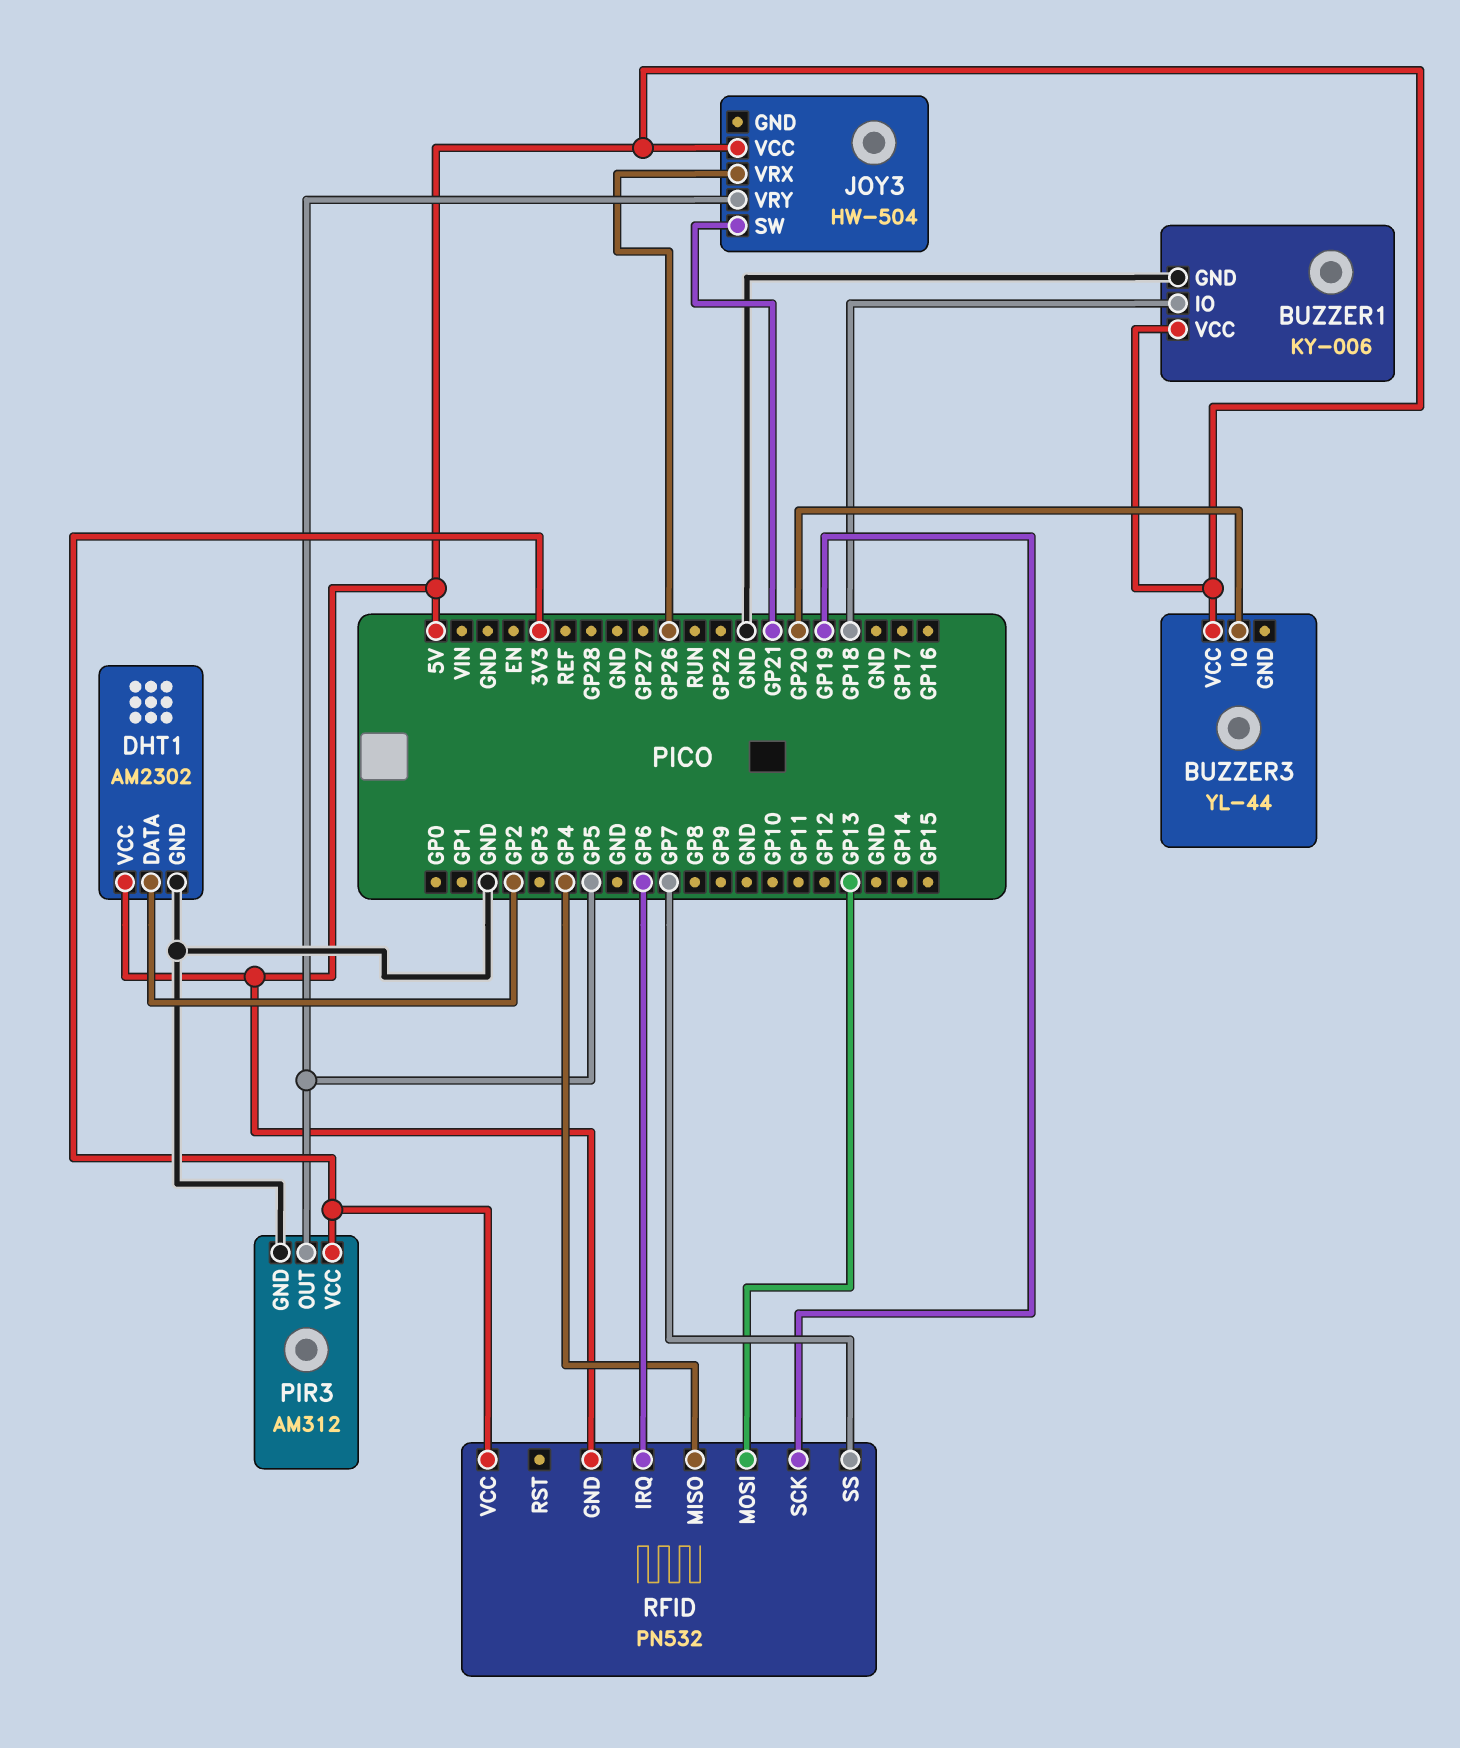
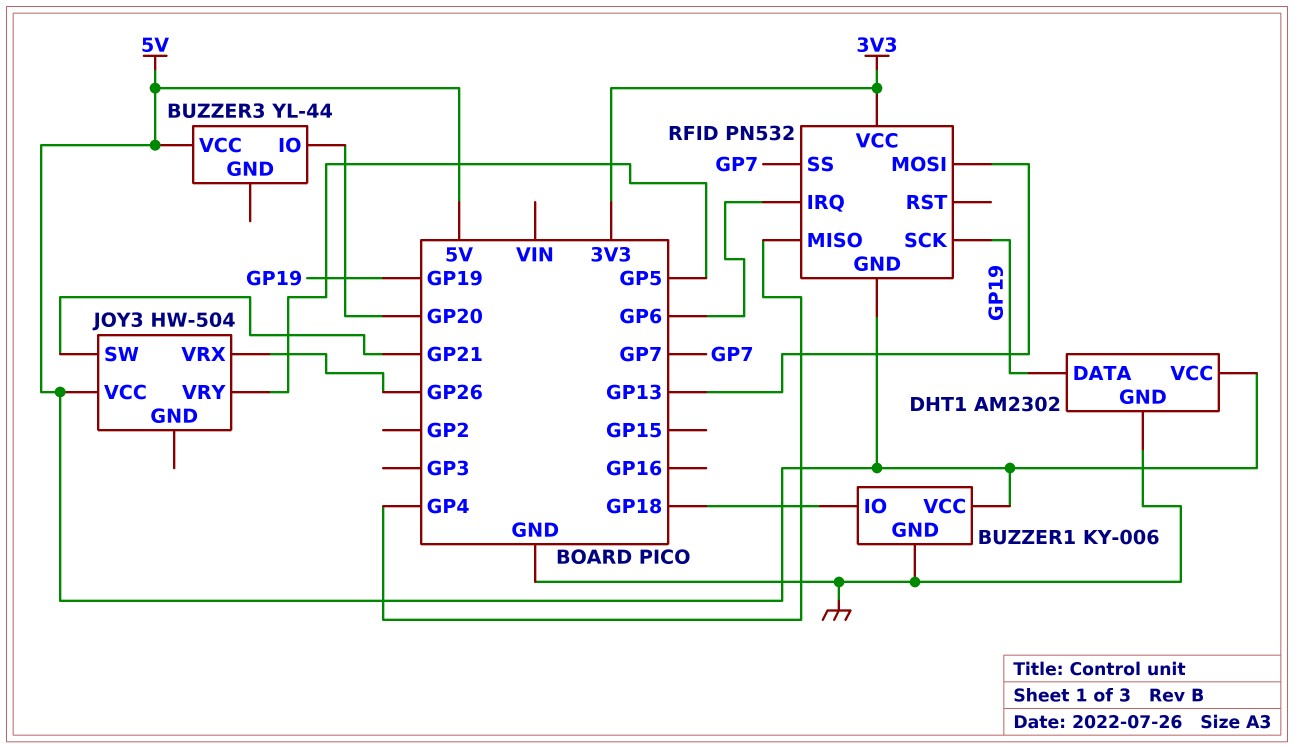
DHT1 pin DATA: GP2 -> GP19
PIR3: AM312 -> none
PIR3 pin GND: GND -> none
PIR3 pin OUT: GP5 -> none
PIR3 pin VCC: 3V3 -> none

